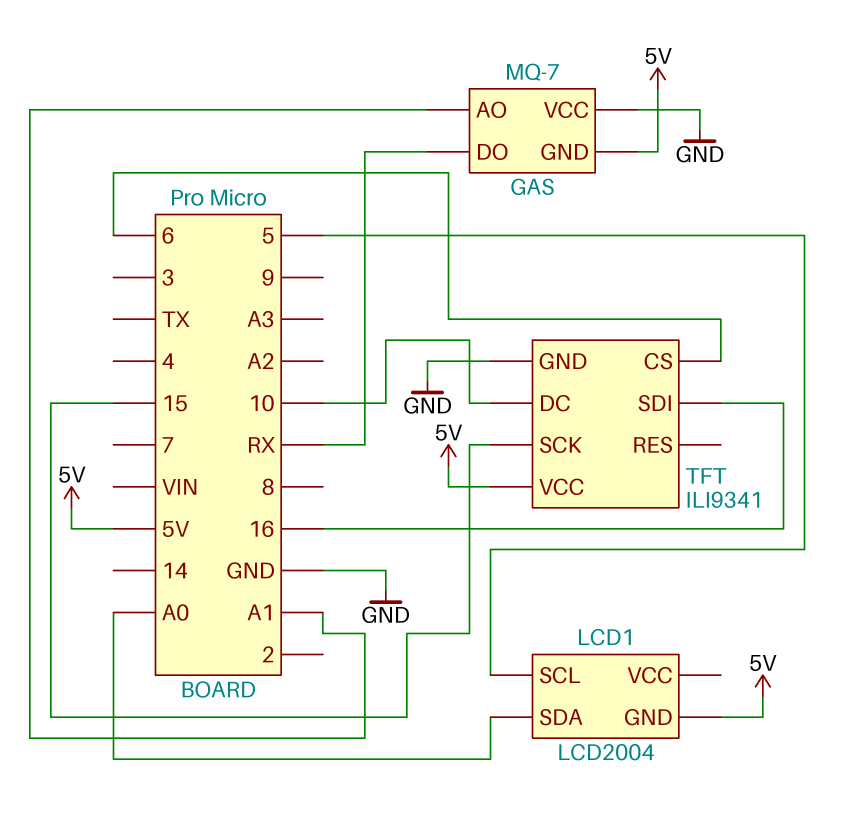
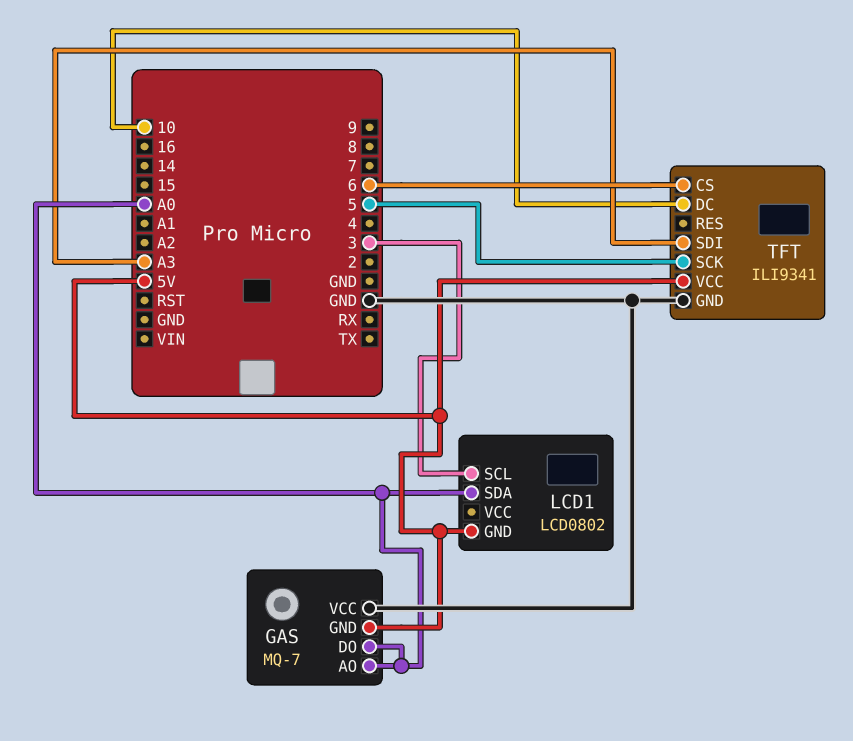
GAS pin AO: A1 -> A0
GAS pin DO: RX -> A0
LCD1: LCD2004 -> LCD0802
LCD1 pin SCL: 5 -> 3
TFT pin SCK: 15 -> 5
TFT pin SDI: 16 -> A3

